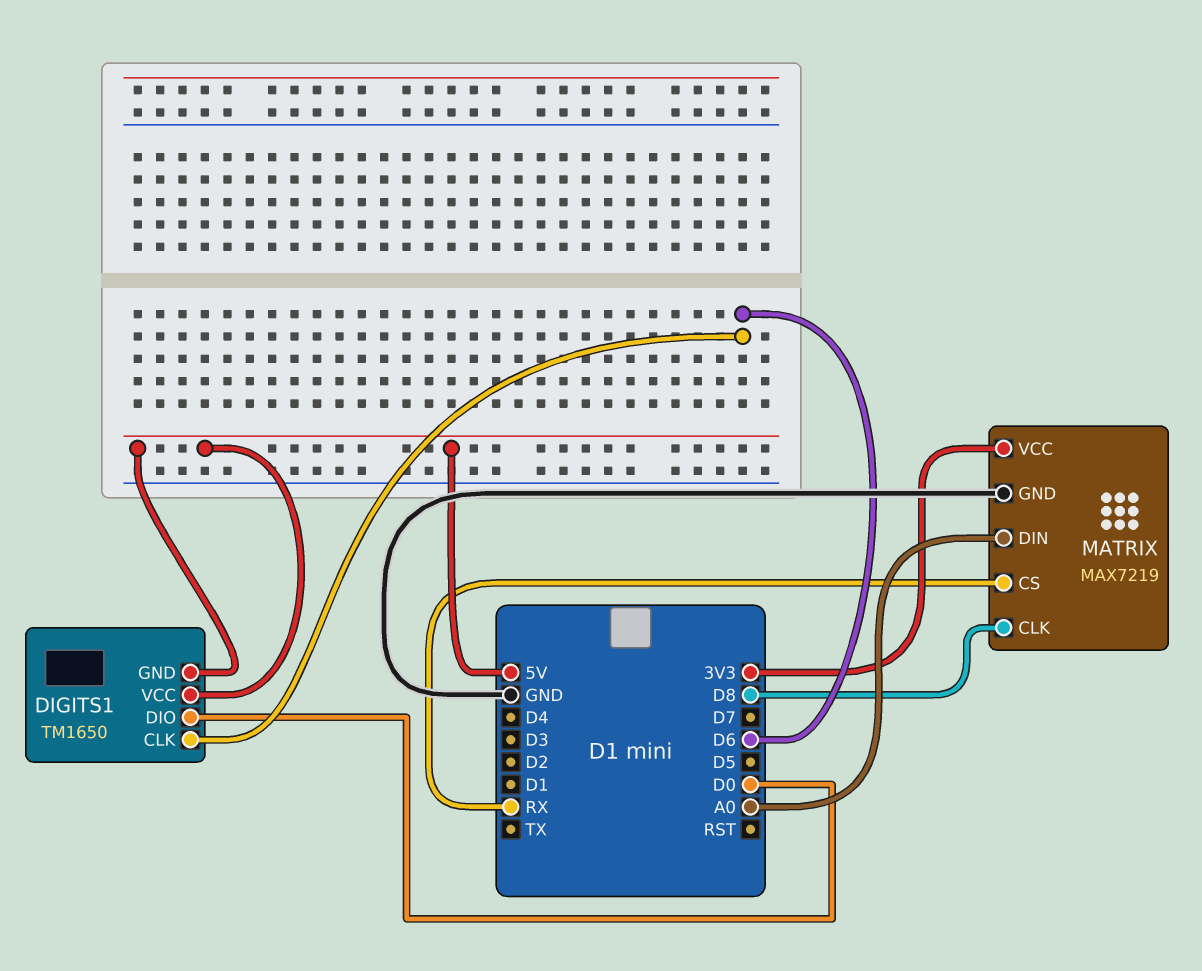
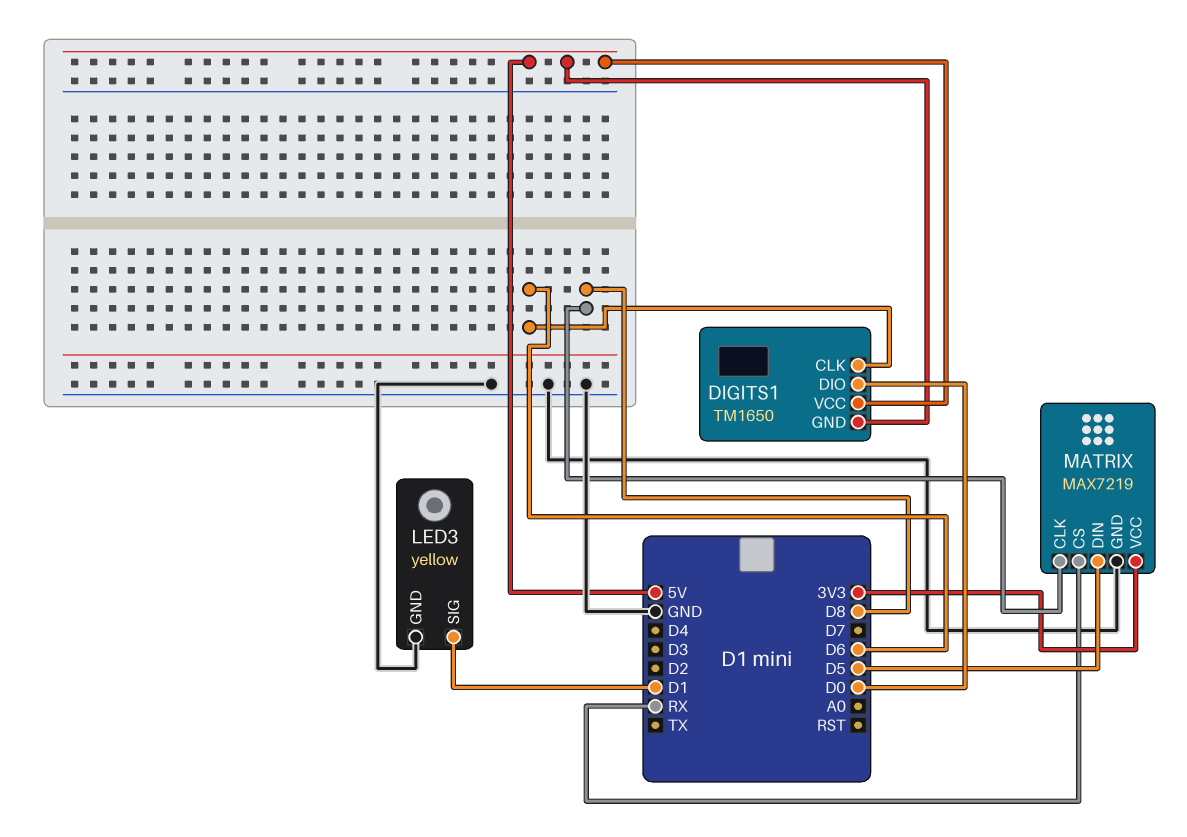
LED3: none -> yellow
LED3 pin GND: none -> GND
LED3 pin SIG: none -> D1
MATRIX pin DIN: A0 -> D5

